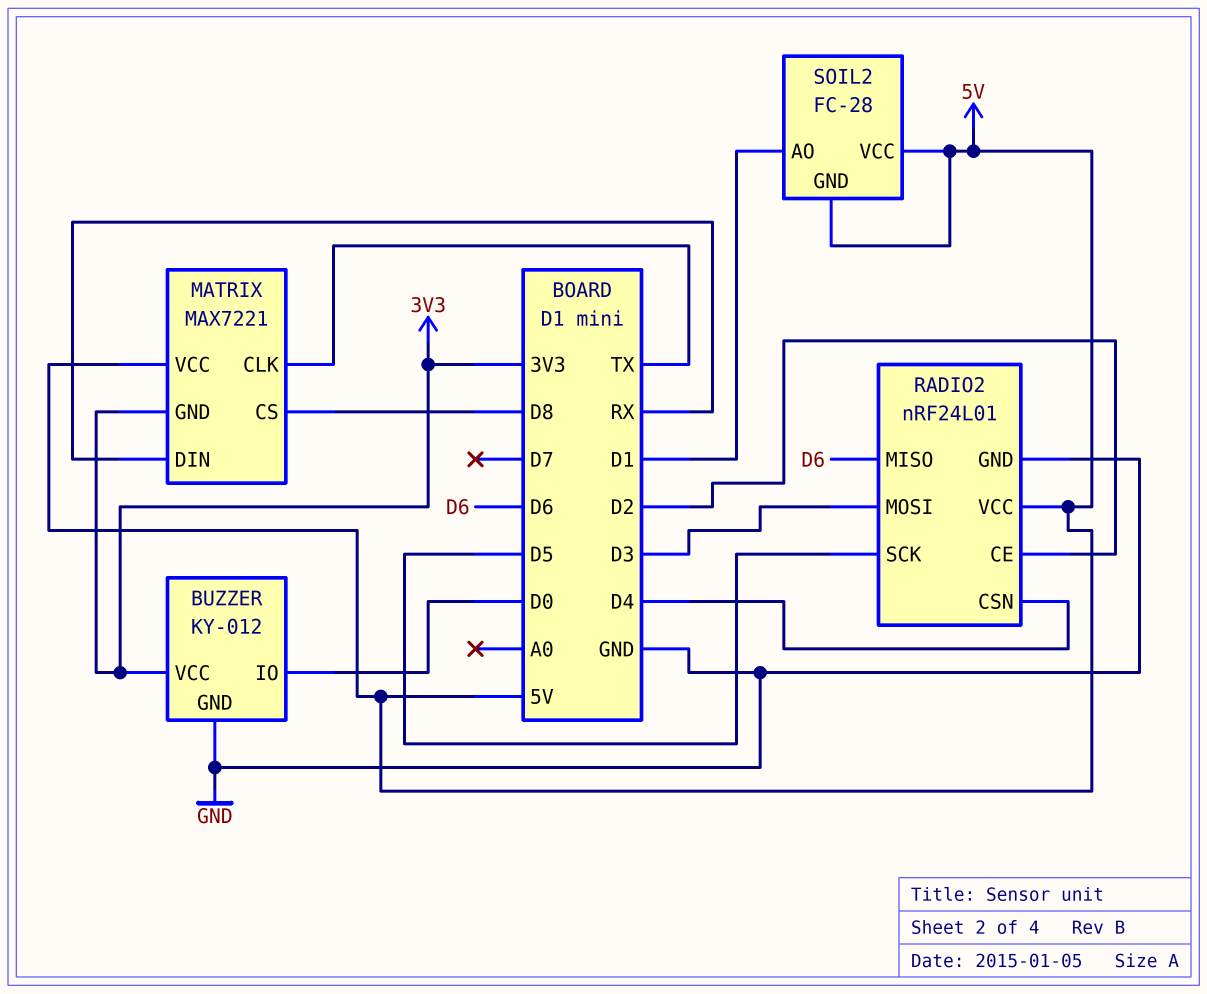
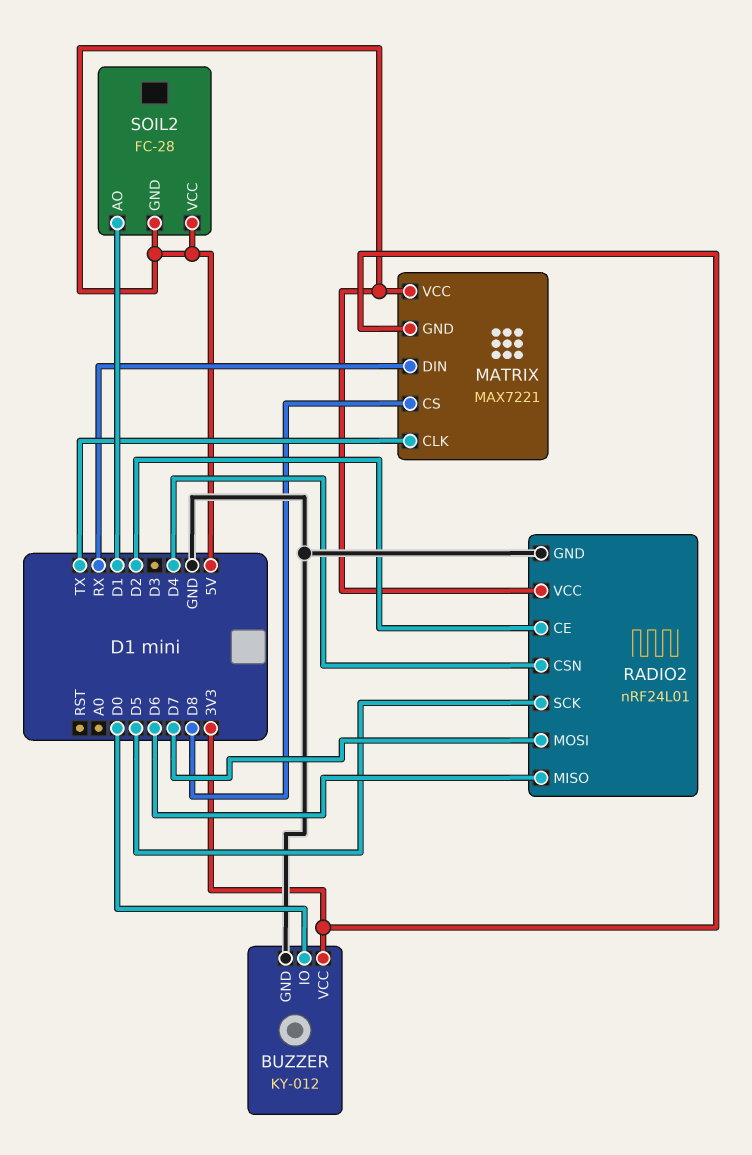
RADIO2 pin MOSI: D3 -> D7

